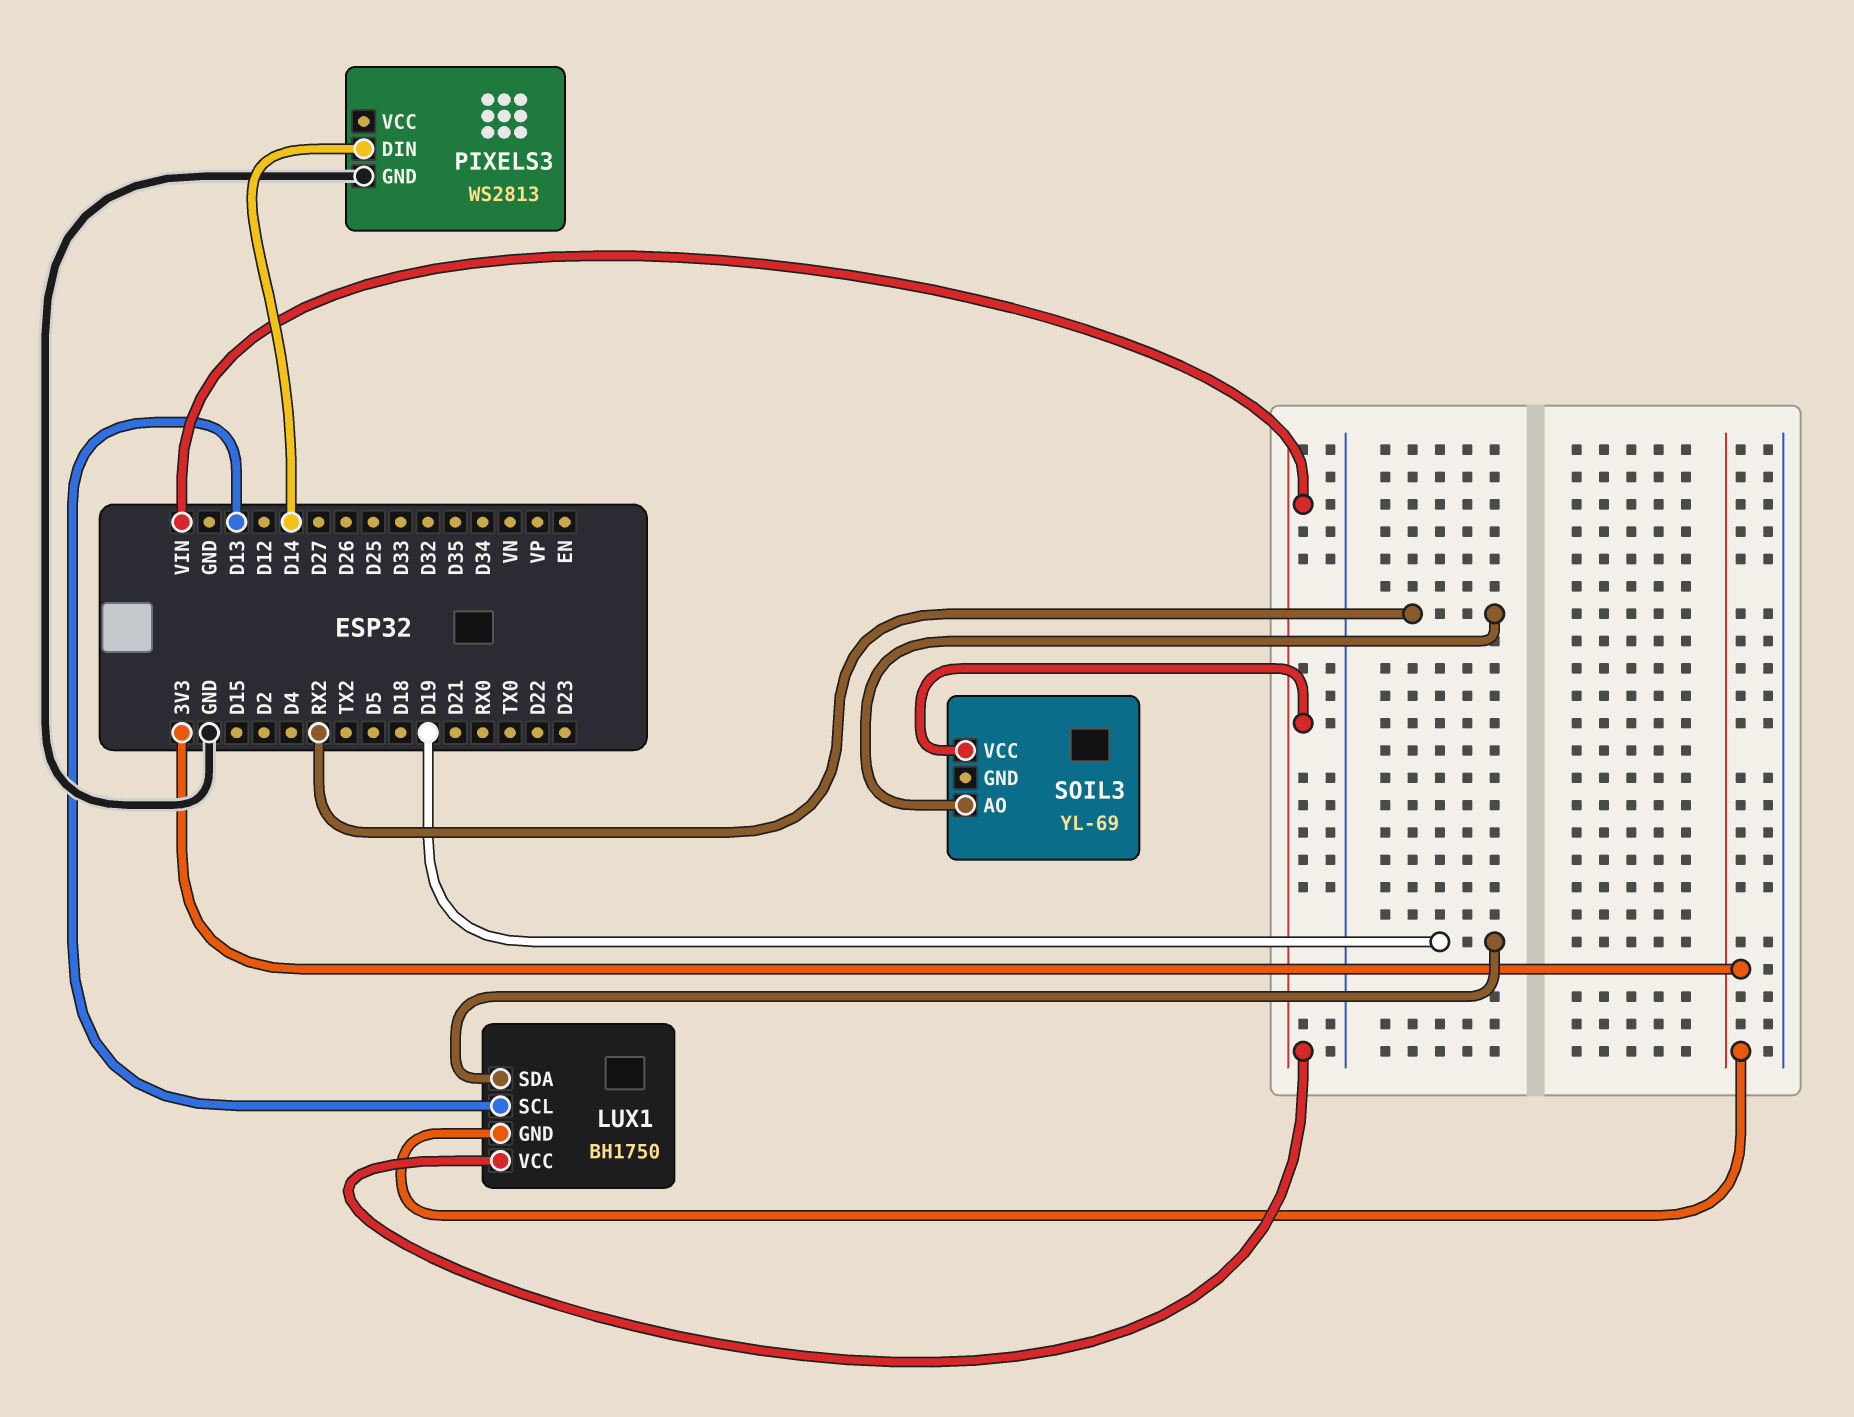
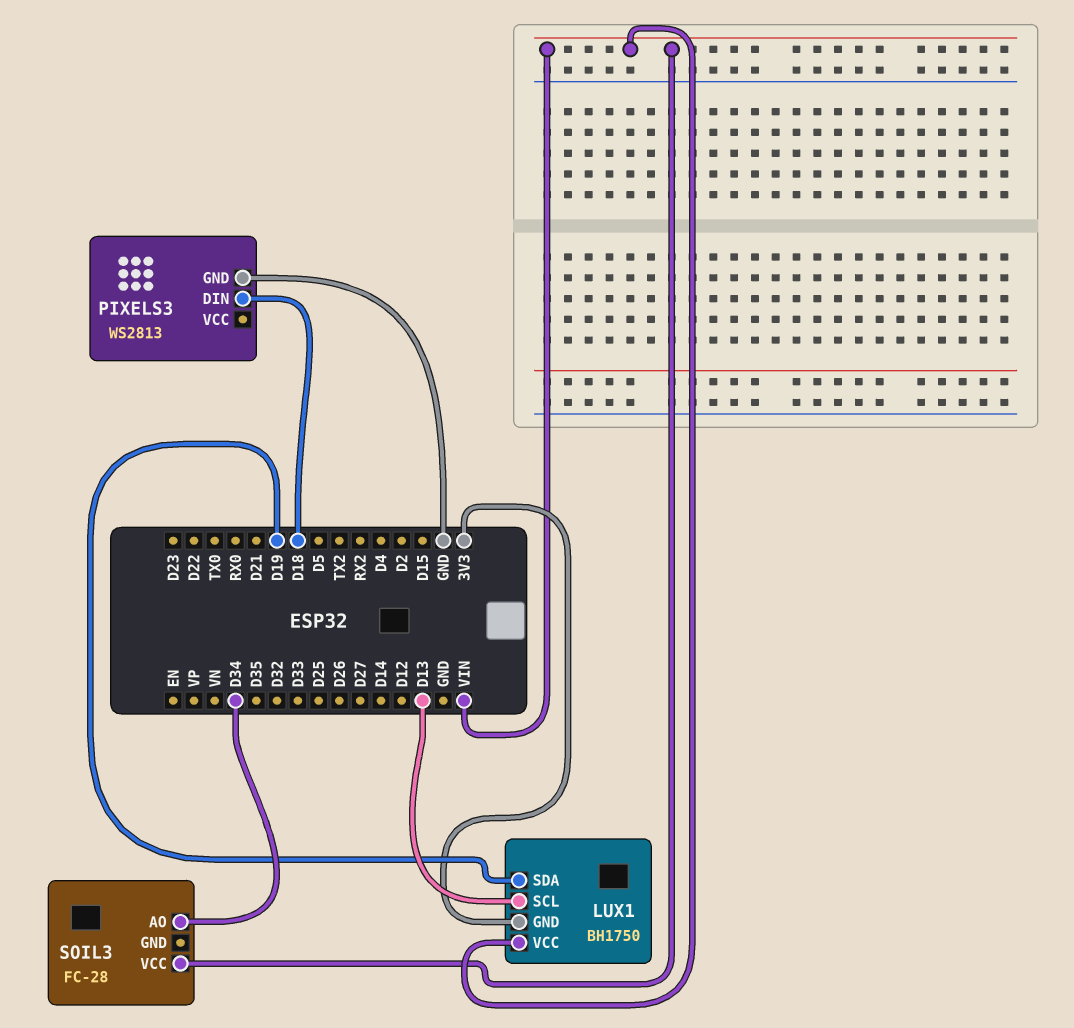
PIXELS3 pin DIN: D14 -> D18
SOIL3: YL-69 -> FC-28
SOIL3 pin AO: RX2 -> D34

